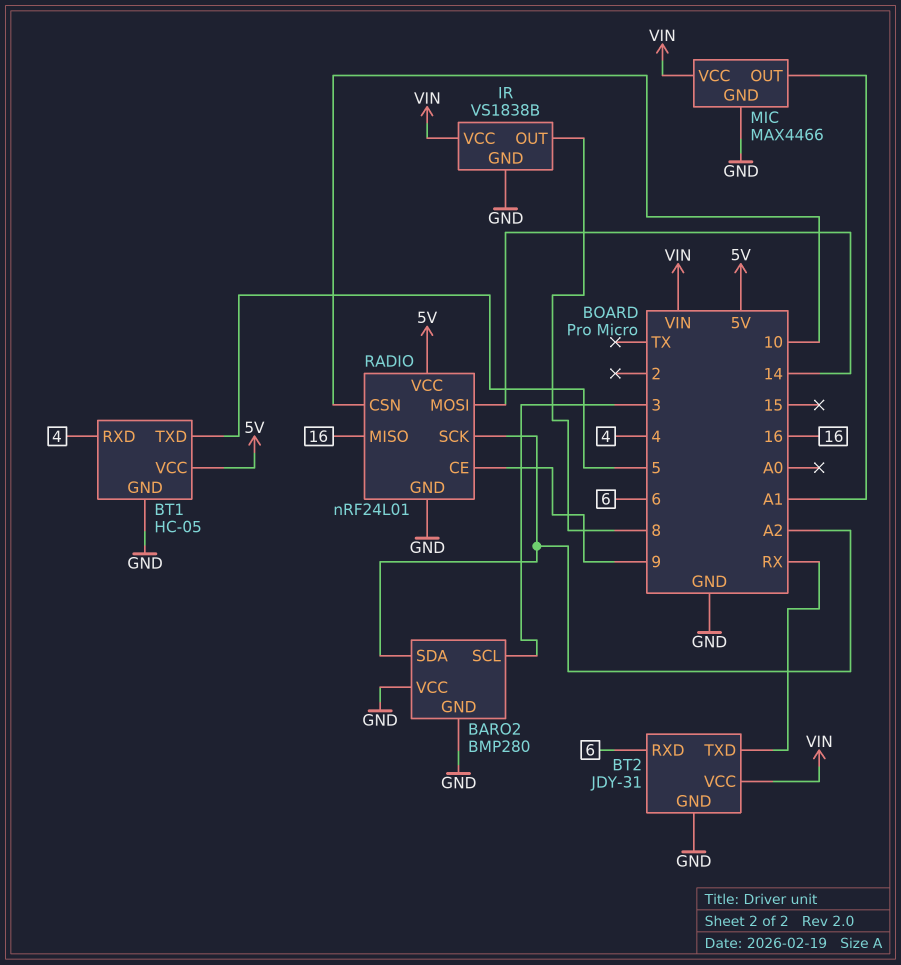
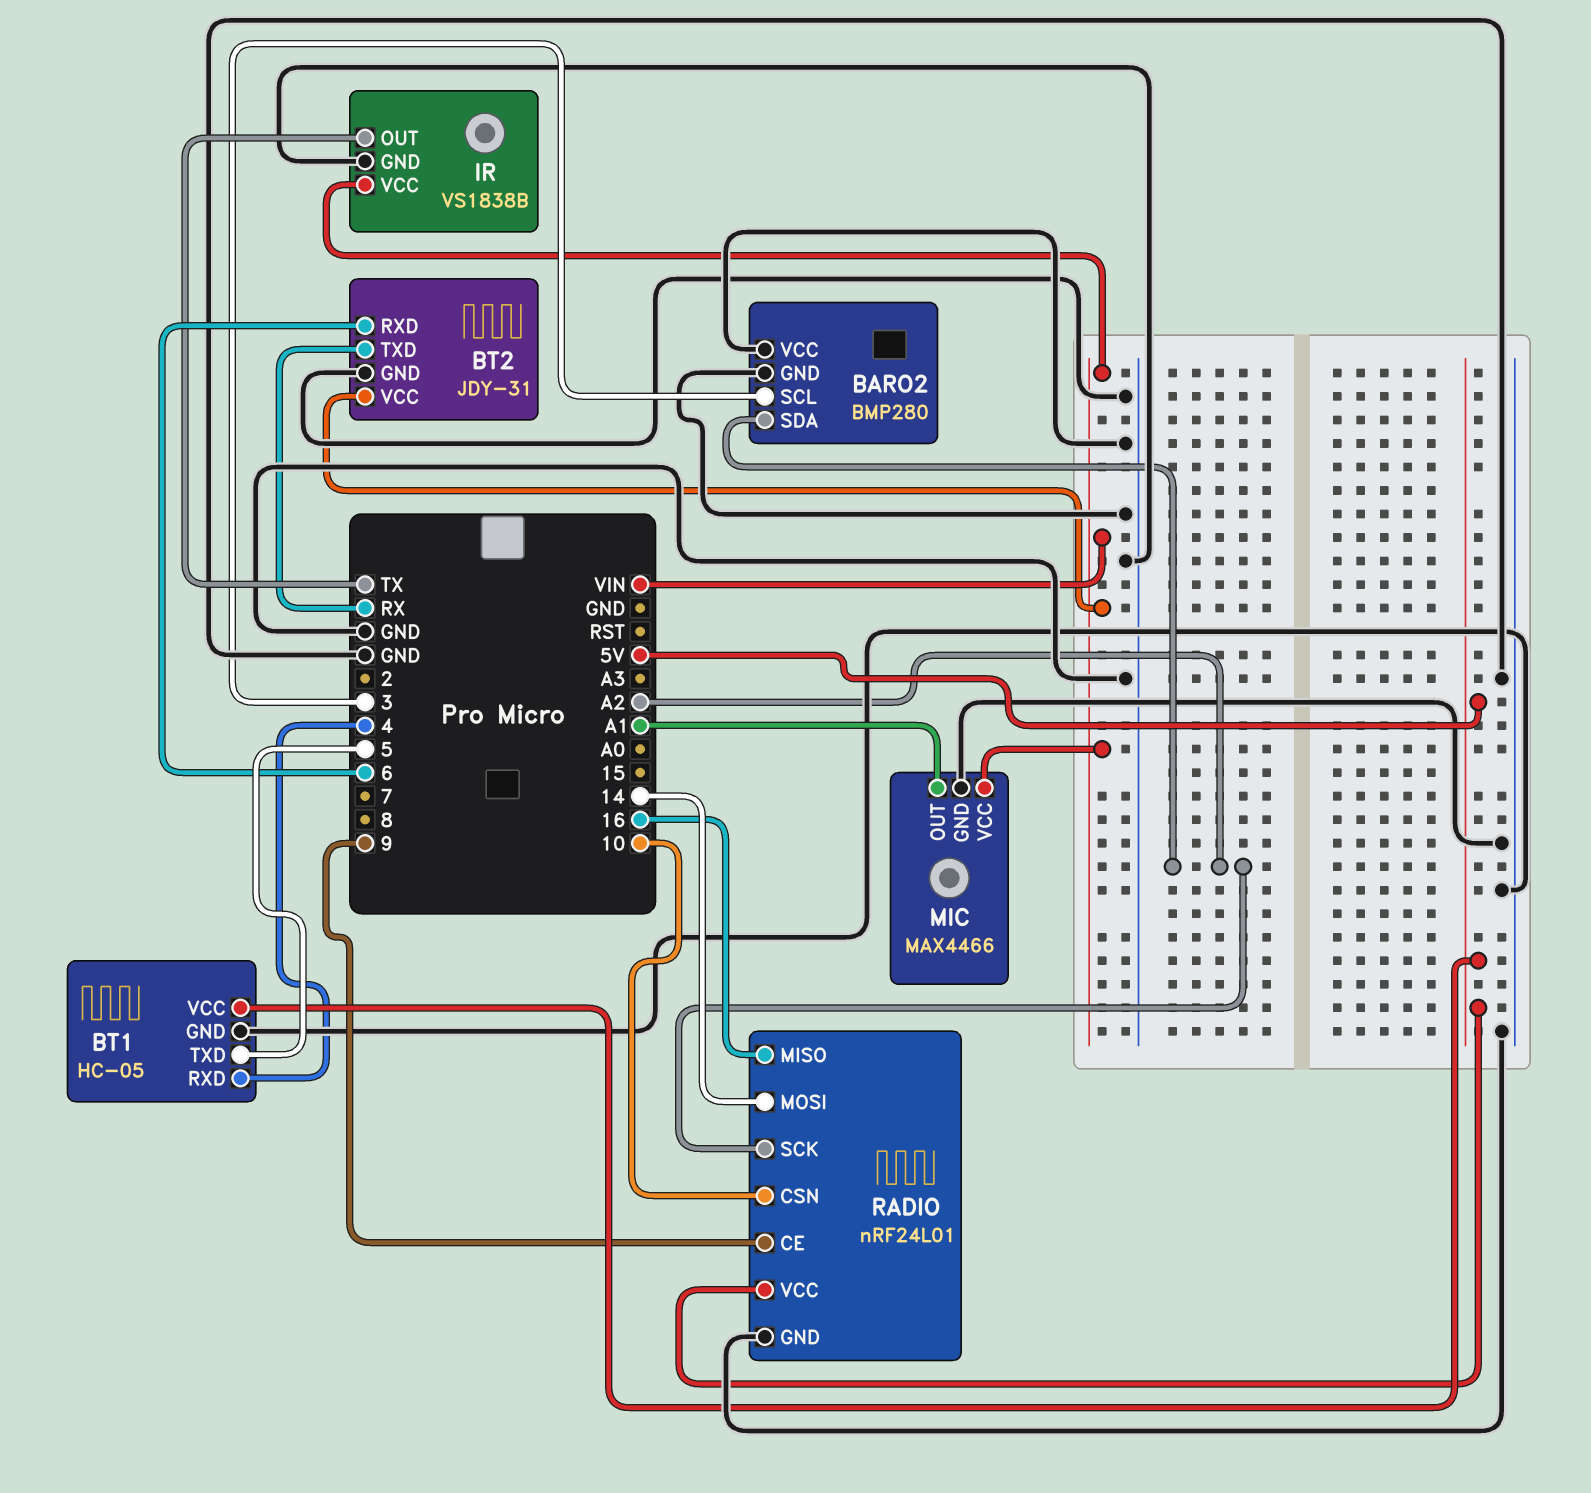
IR pin OUT: 8 -> TX

